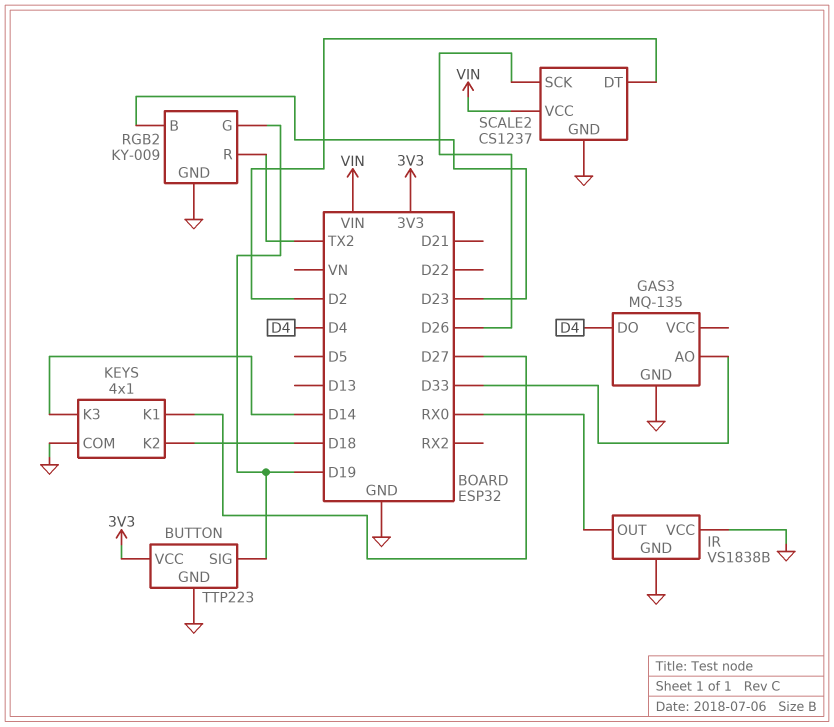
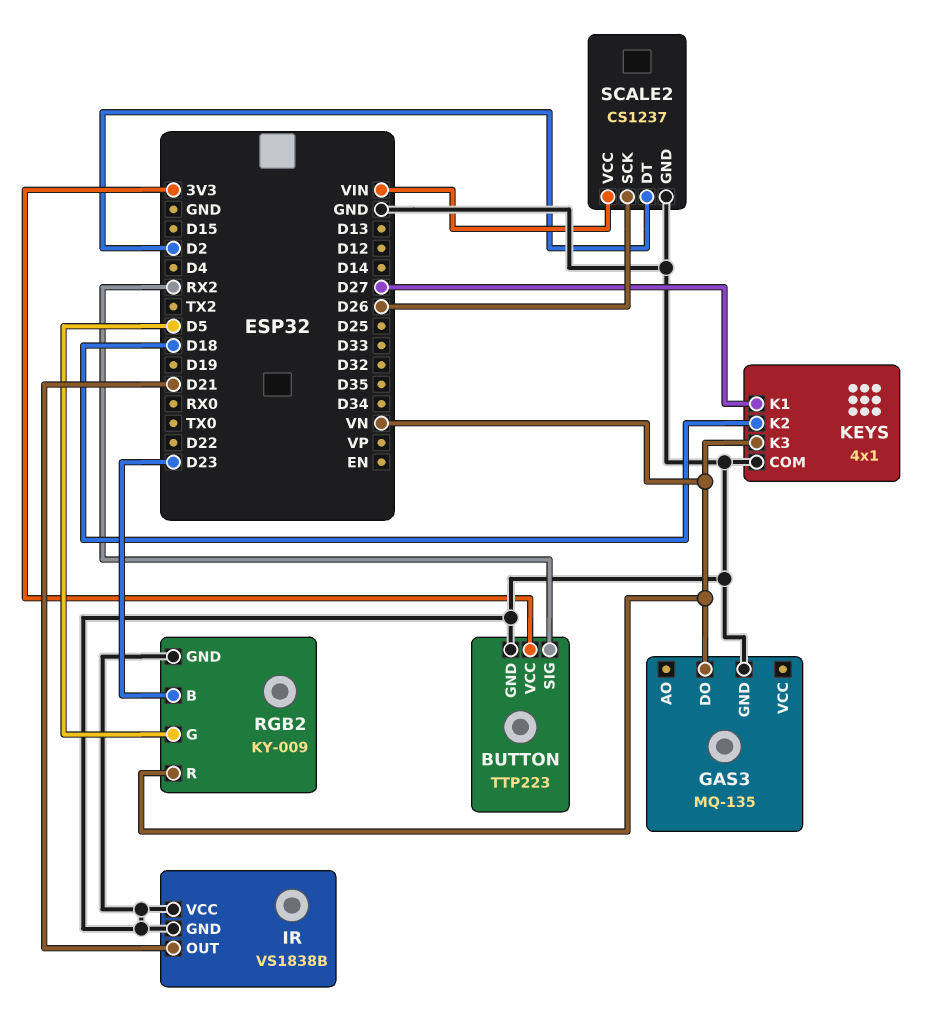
BUTTON pin SIG: D19 -> RX2
GAS3 pin AO: D33 -> none
GAS3 pin DO: D4 -> VN
IR pin OUT: RX0 -> D21
KEYS pin K3: D14 -> VN
RGB2 pin G: D19 -> D5
RGB2 pin R: TX2 -> VN

